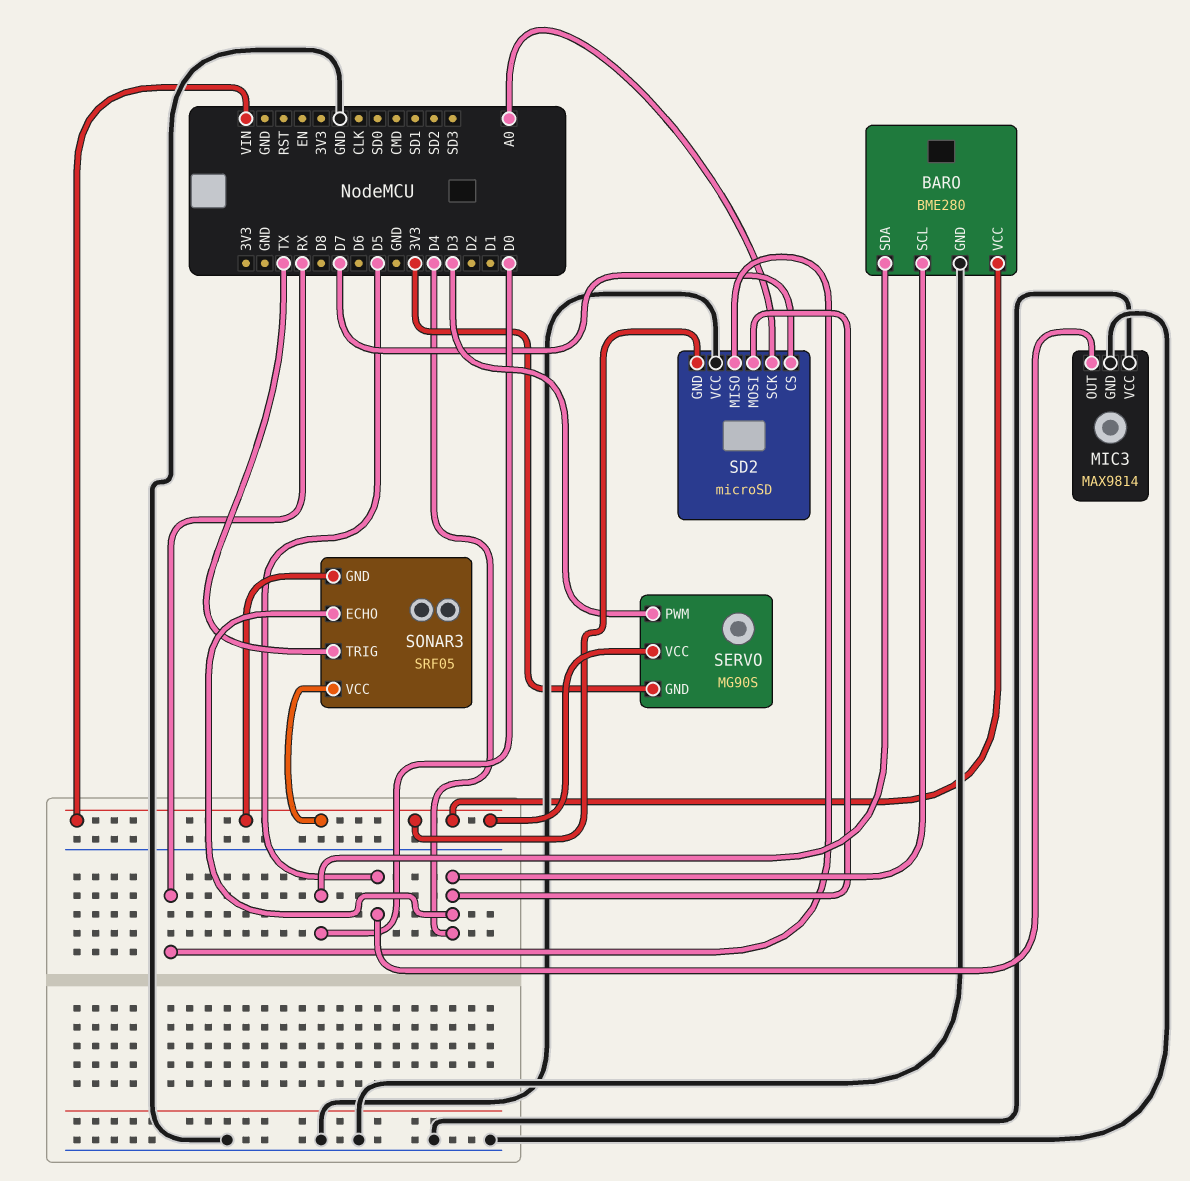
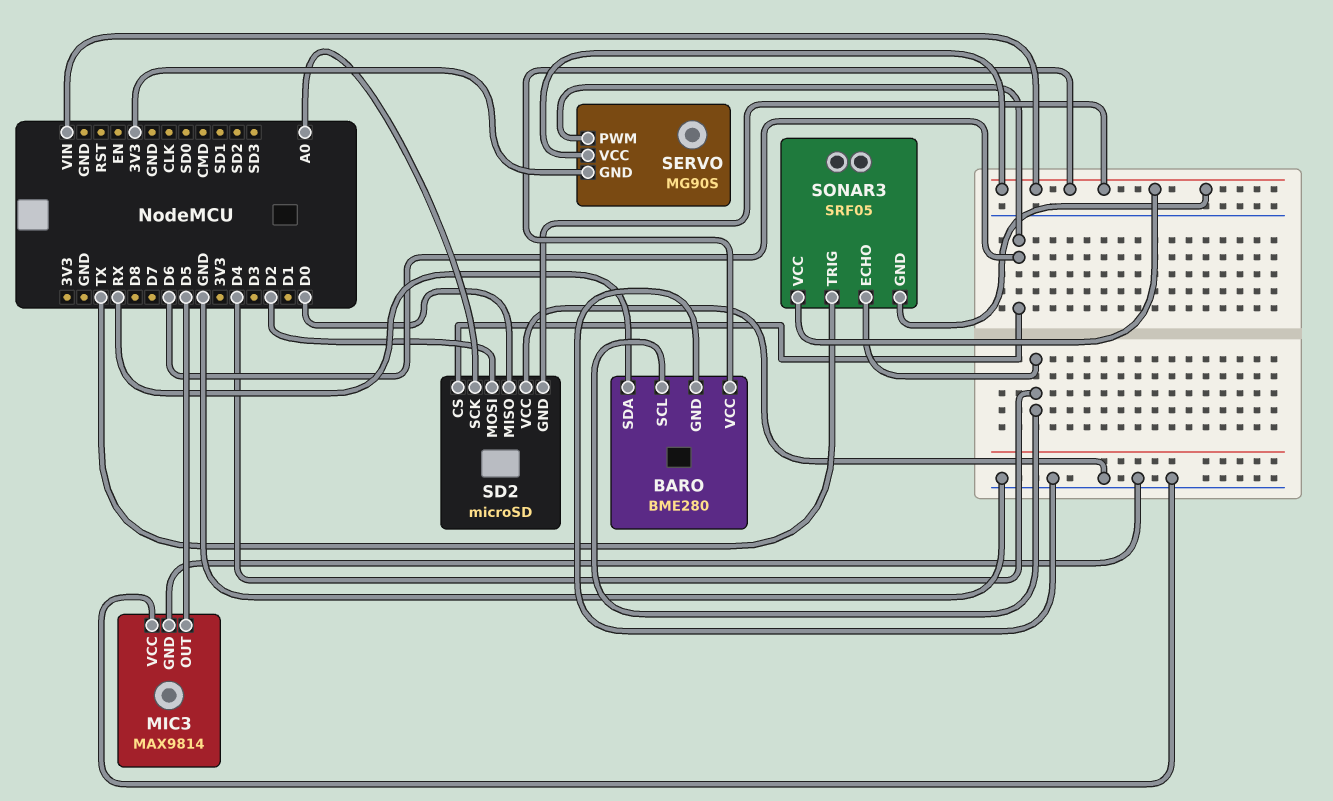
BARO pin SDA: D0 -> RX
SD2 pin CS: D7 -> D6
SD2 pin MISO: RX -> D0
SD2 pin MOSI: D4 -> D2
SERVO pin PWM: D3 -> D6

